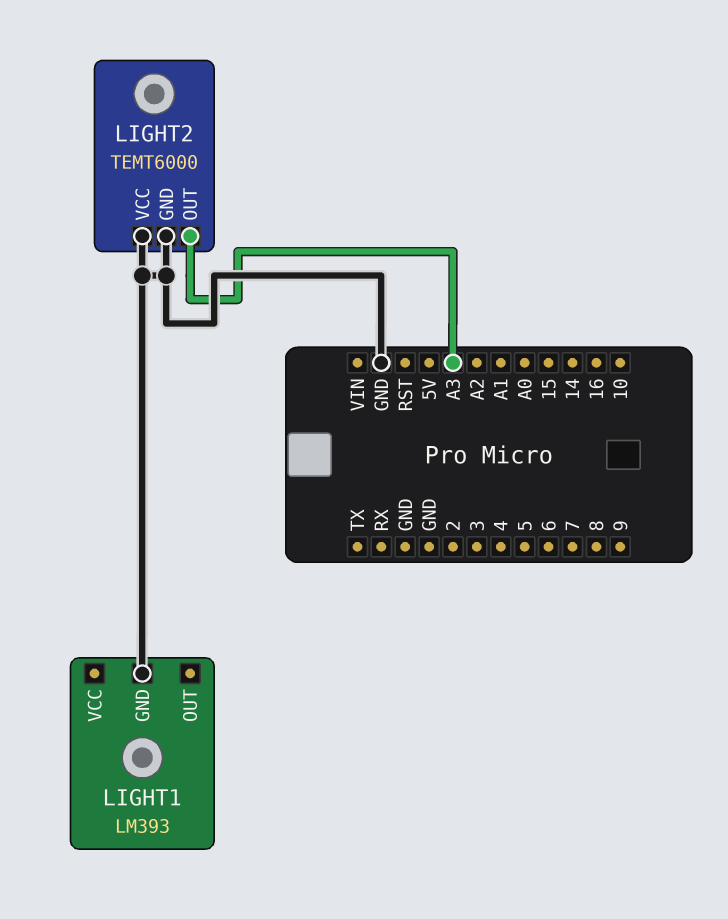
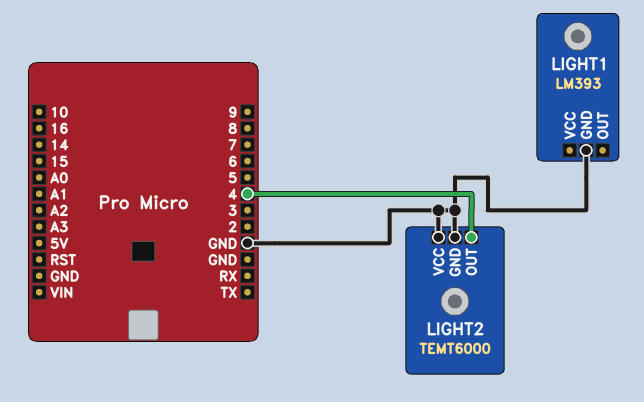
LIGHT2 pin OUT: A3 -> 4

